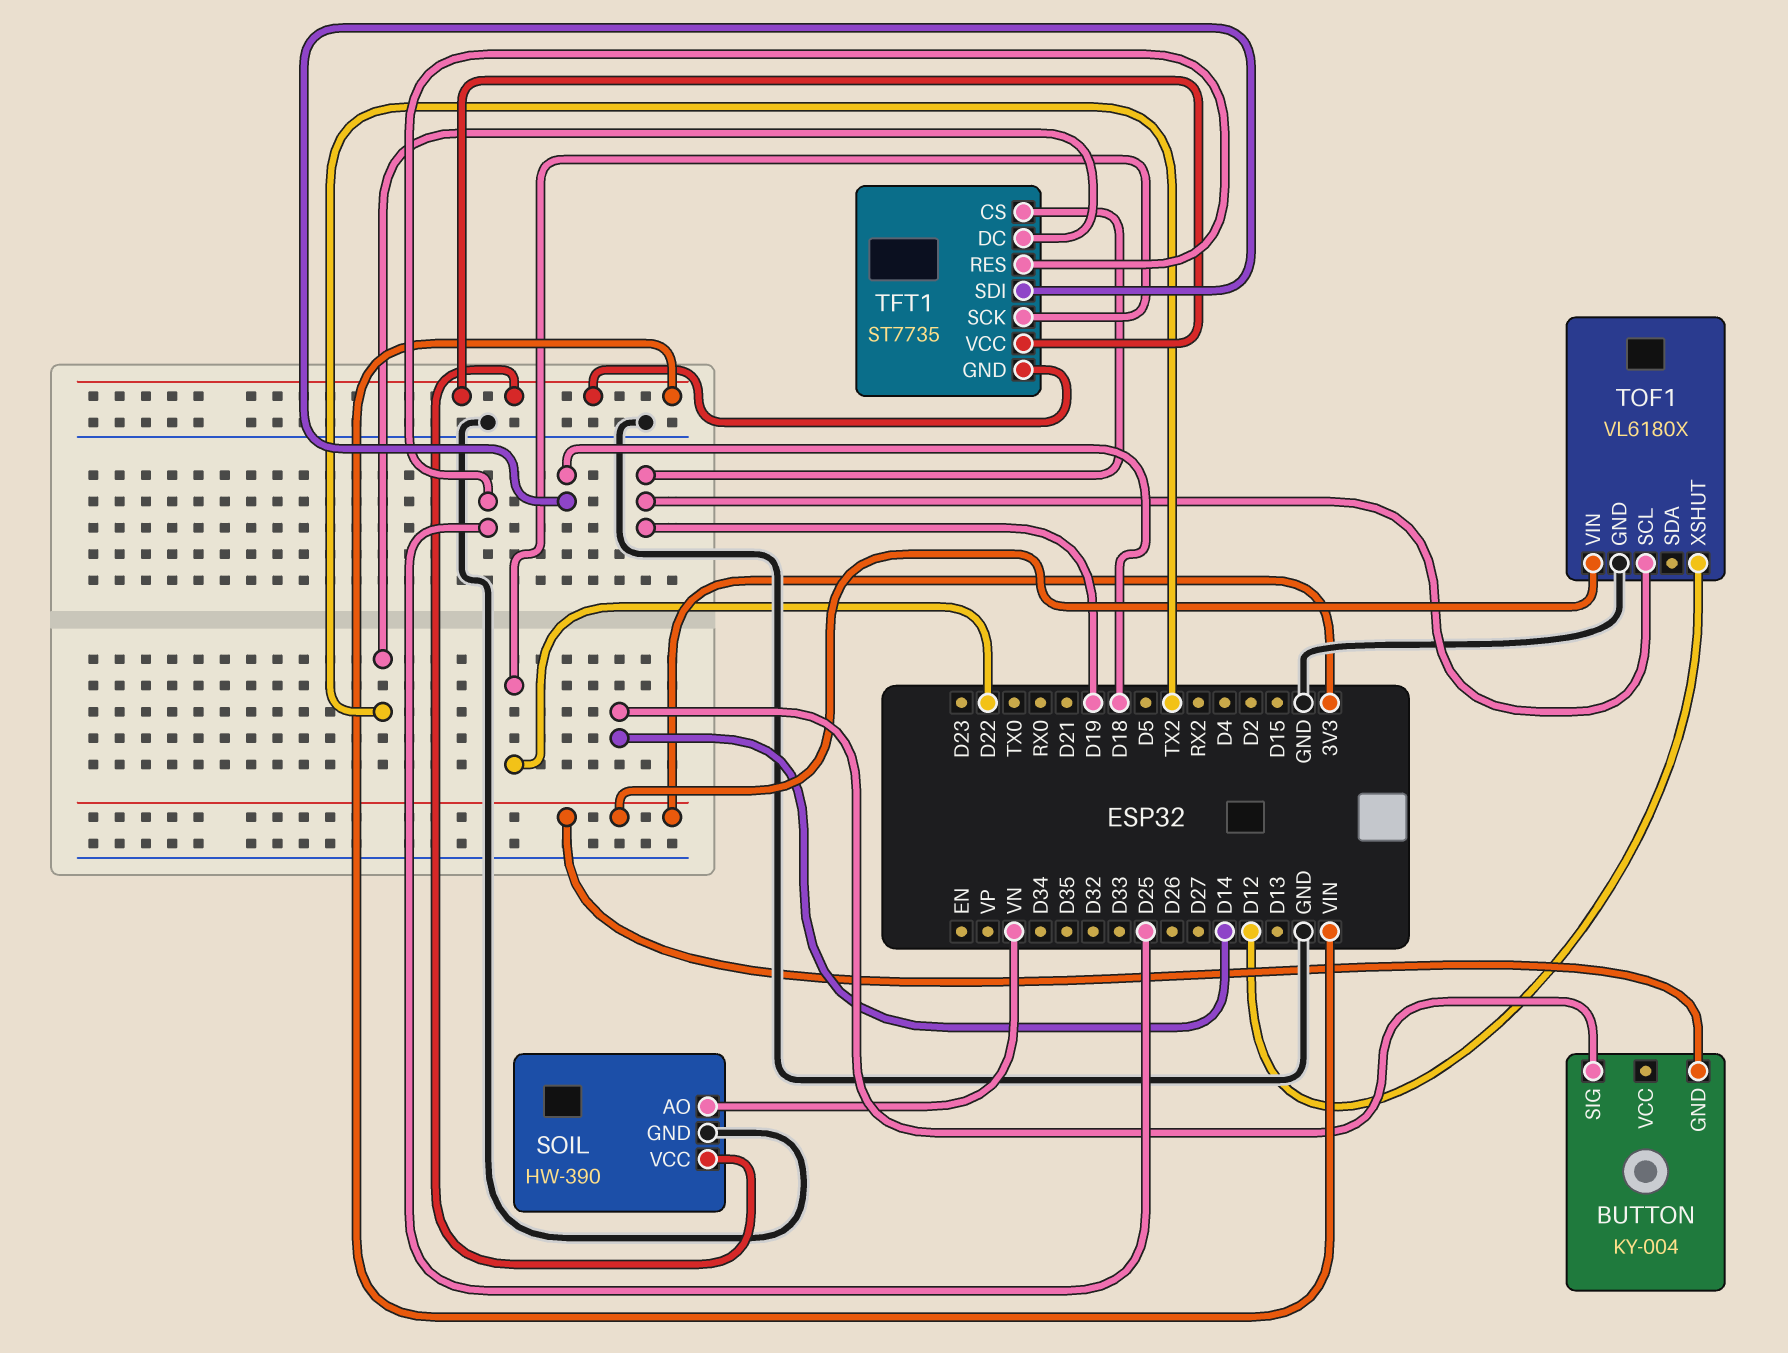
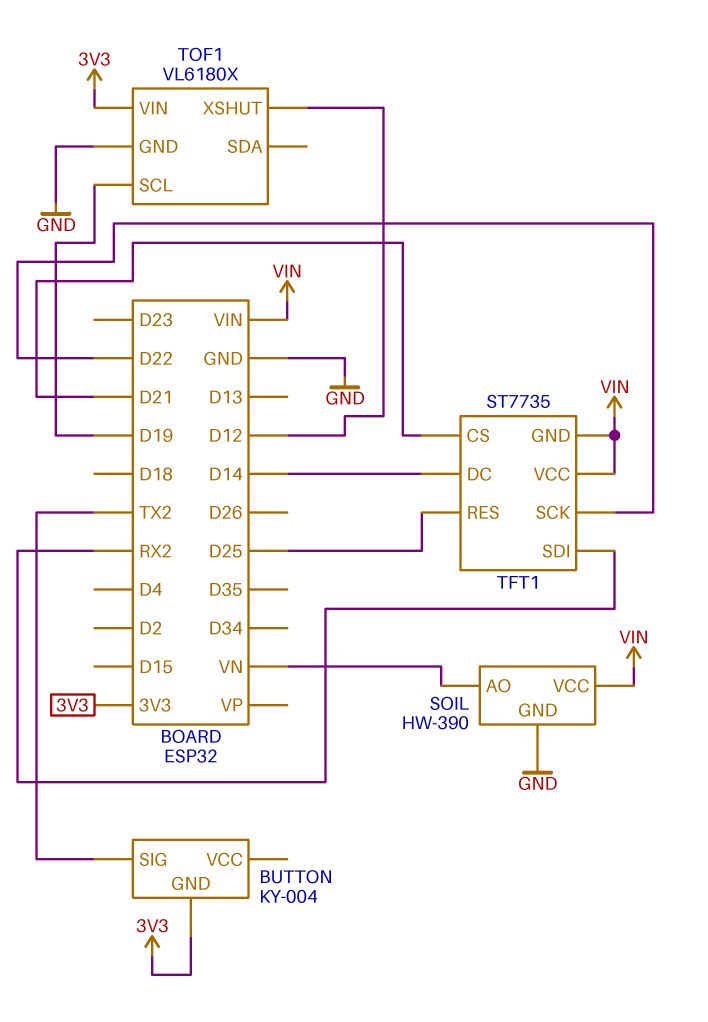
BUTTON pin SIG: D14 -> TX2
TFT1 pin CS: D19 -> D21
TFT1 pin DC: TX2 -> D14
TFT1 pin SDI: D18 -> RX2

